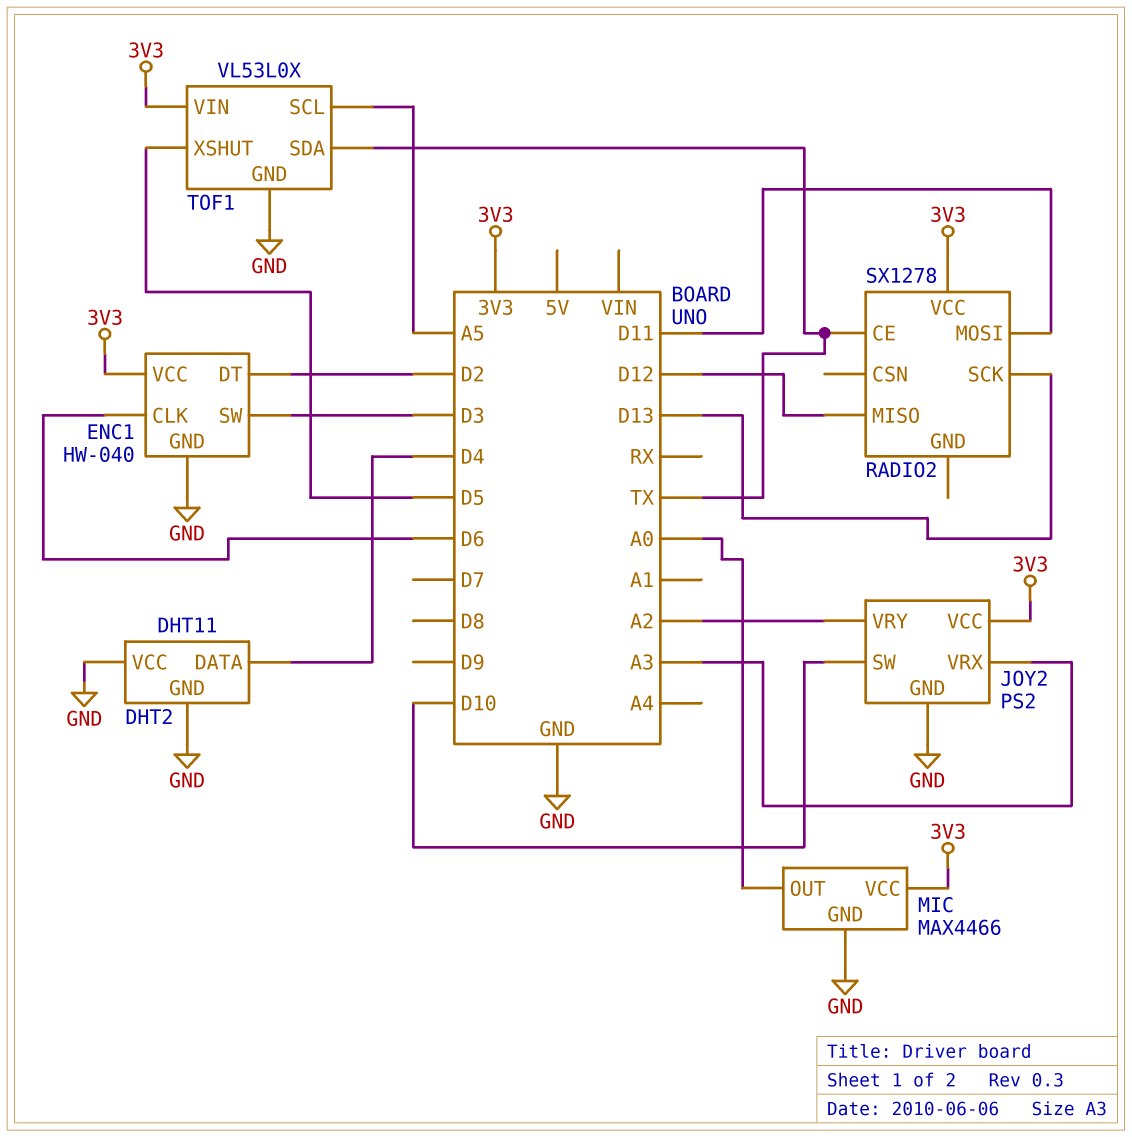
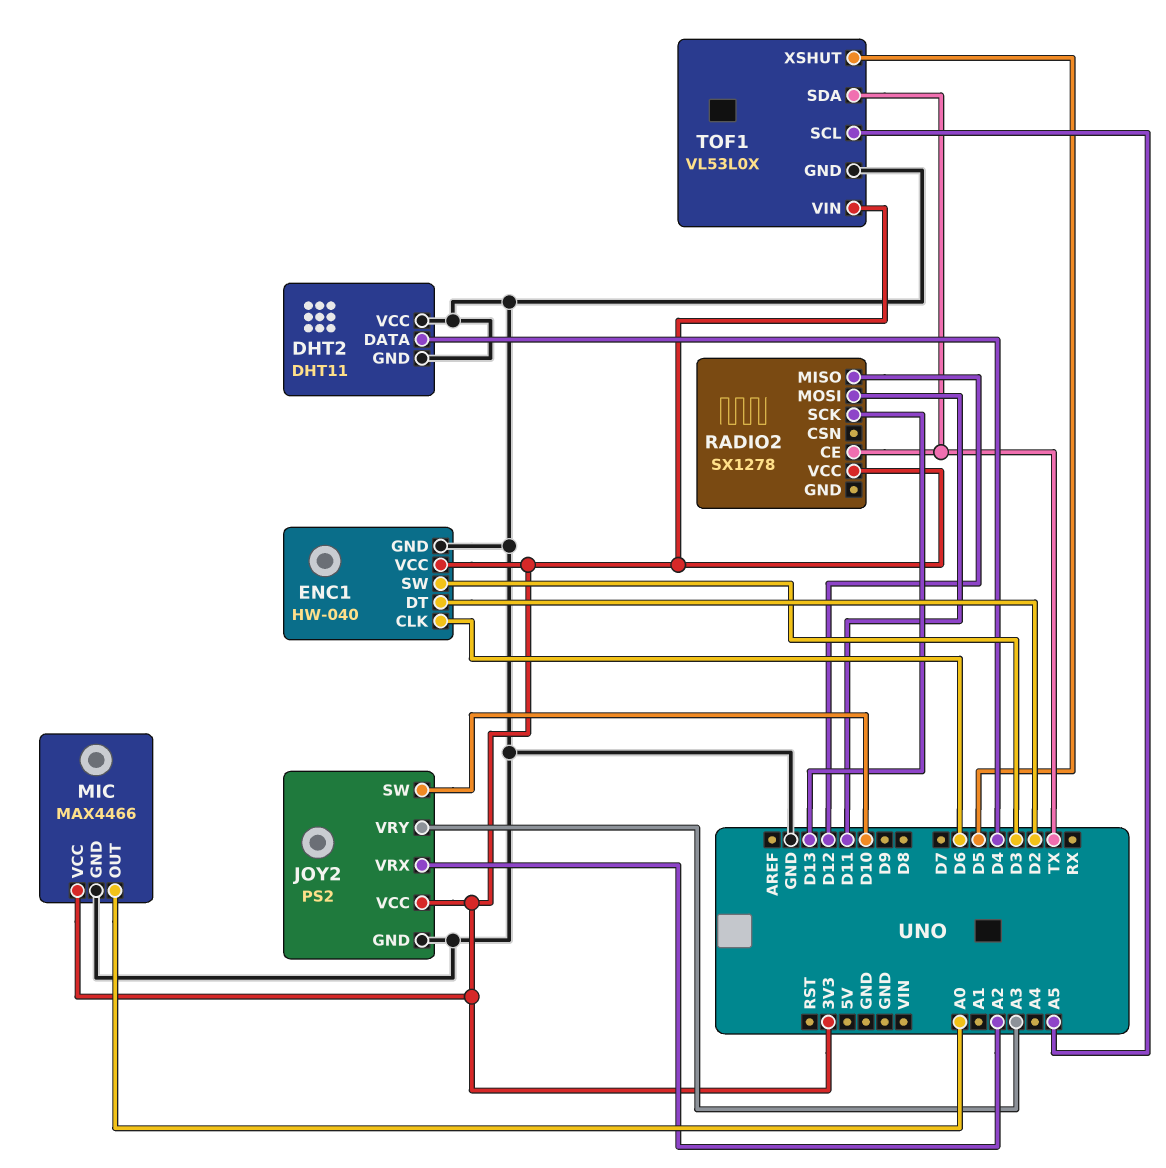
JOY2 pin VRX: A3 -> A2
JOY2 pin VRY: A2 -> A3

